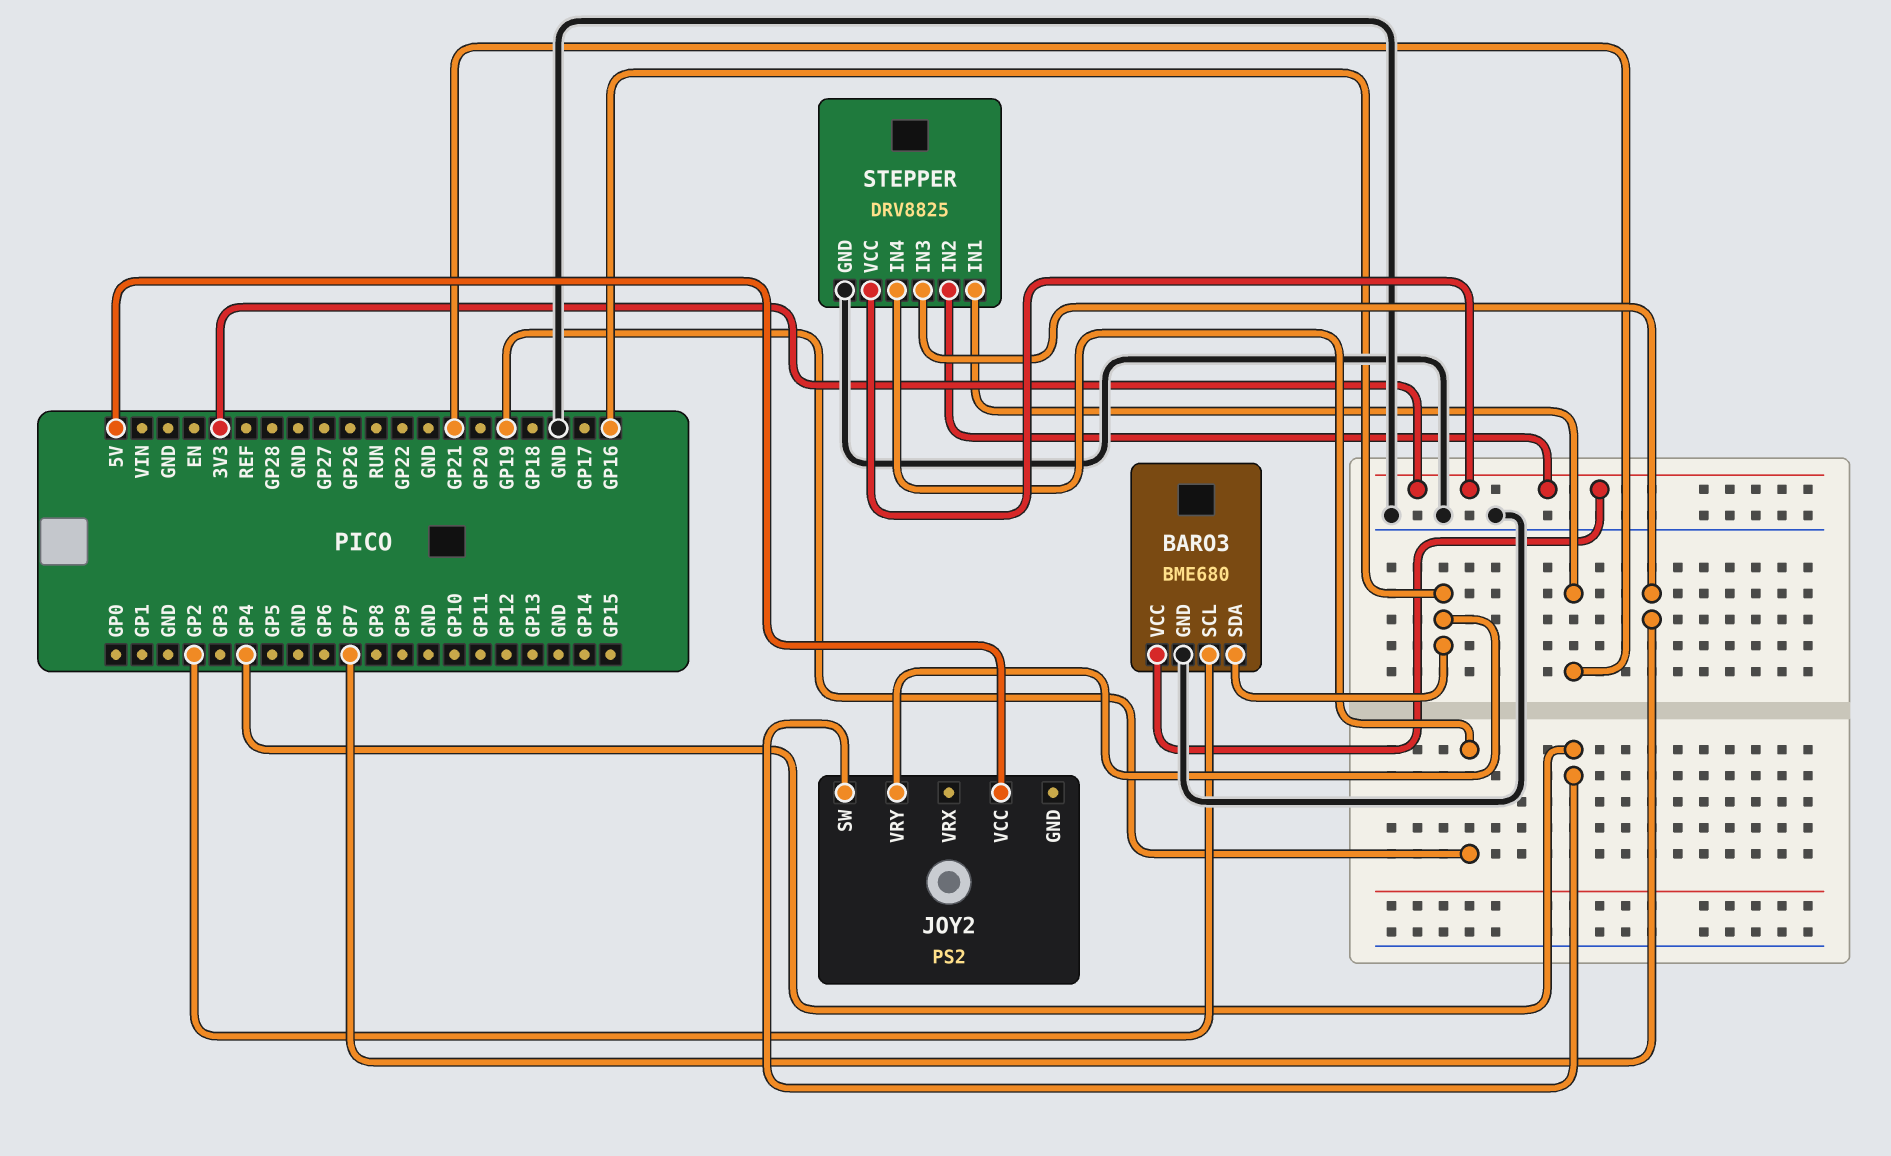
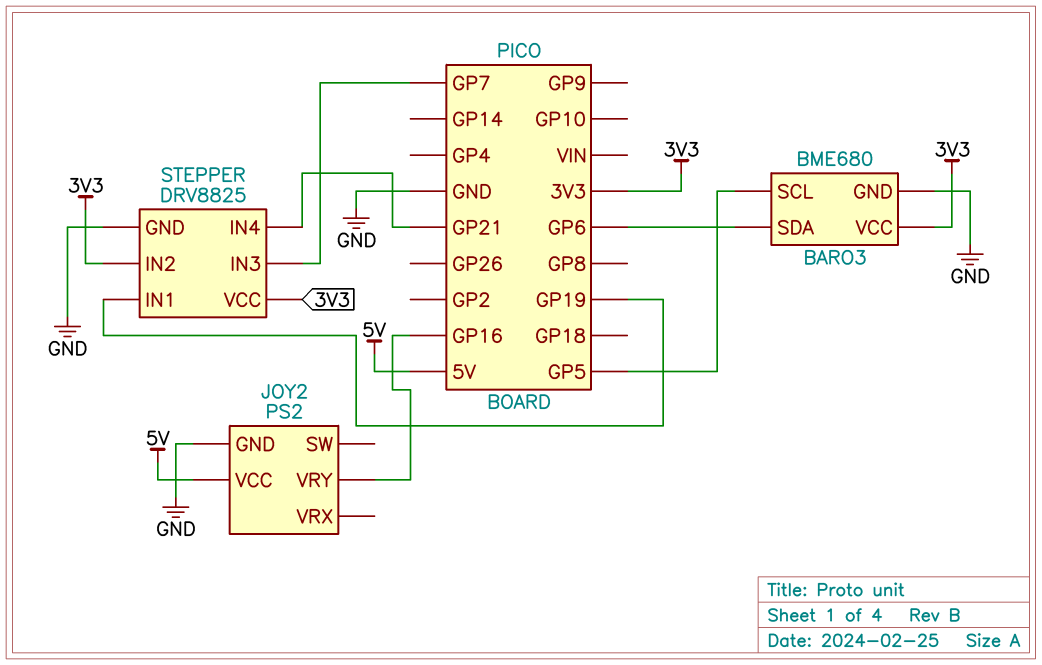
BARO3 pin SCL: GP2 -> GP5
BARO3 pin SDA: GP16 -> GP6
JOY2 pin GND: none -> GND
JOY2 pin SW: GP4 -> none
STEPPER pin IN1: GP21 -> GP19
STEPPER pin IN4: GP19 -> GP21

